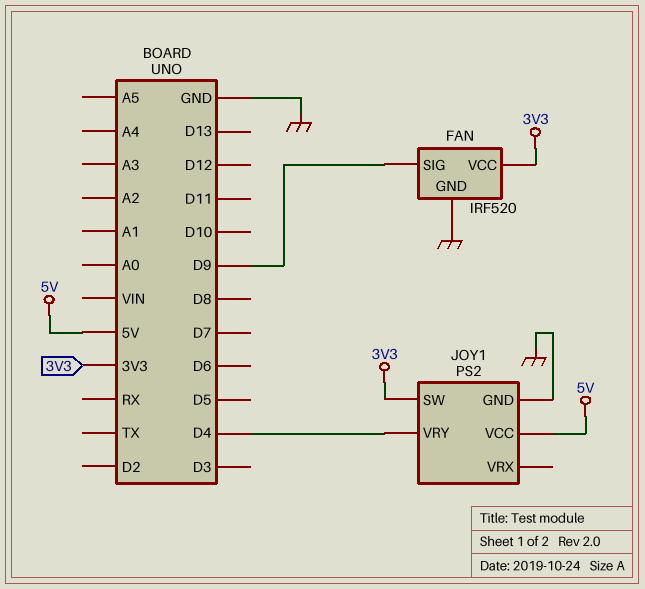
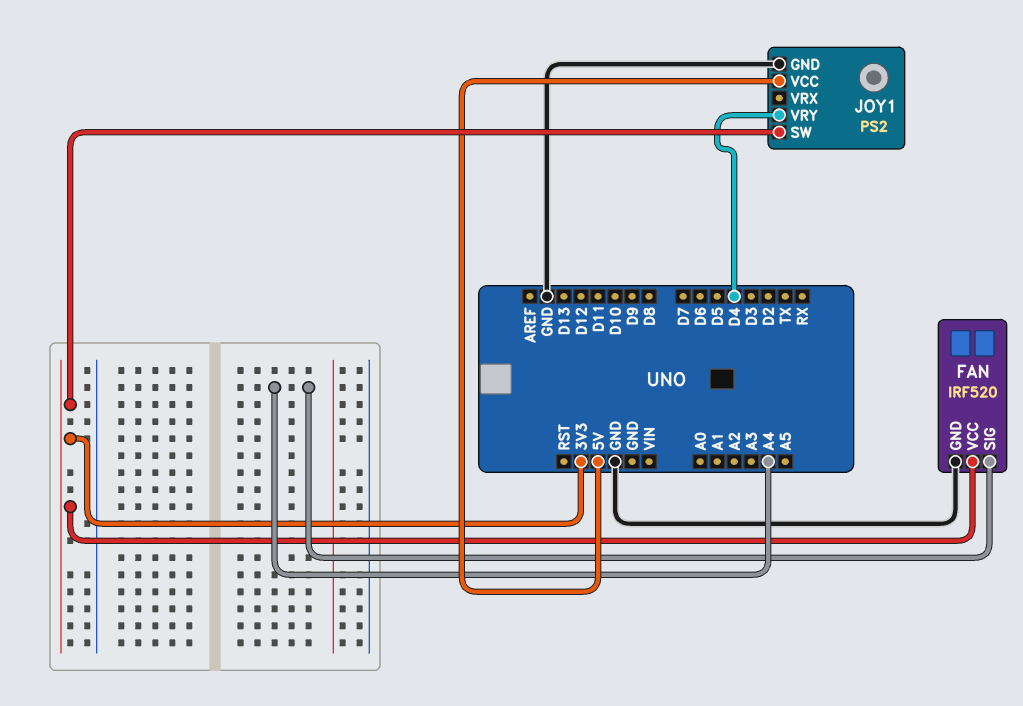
FAN pin SIG: D9 -> A4

